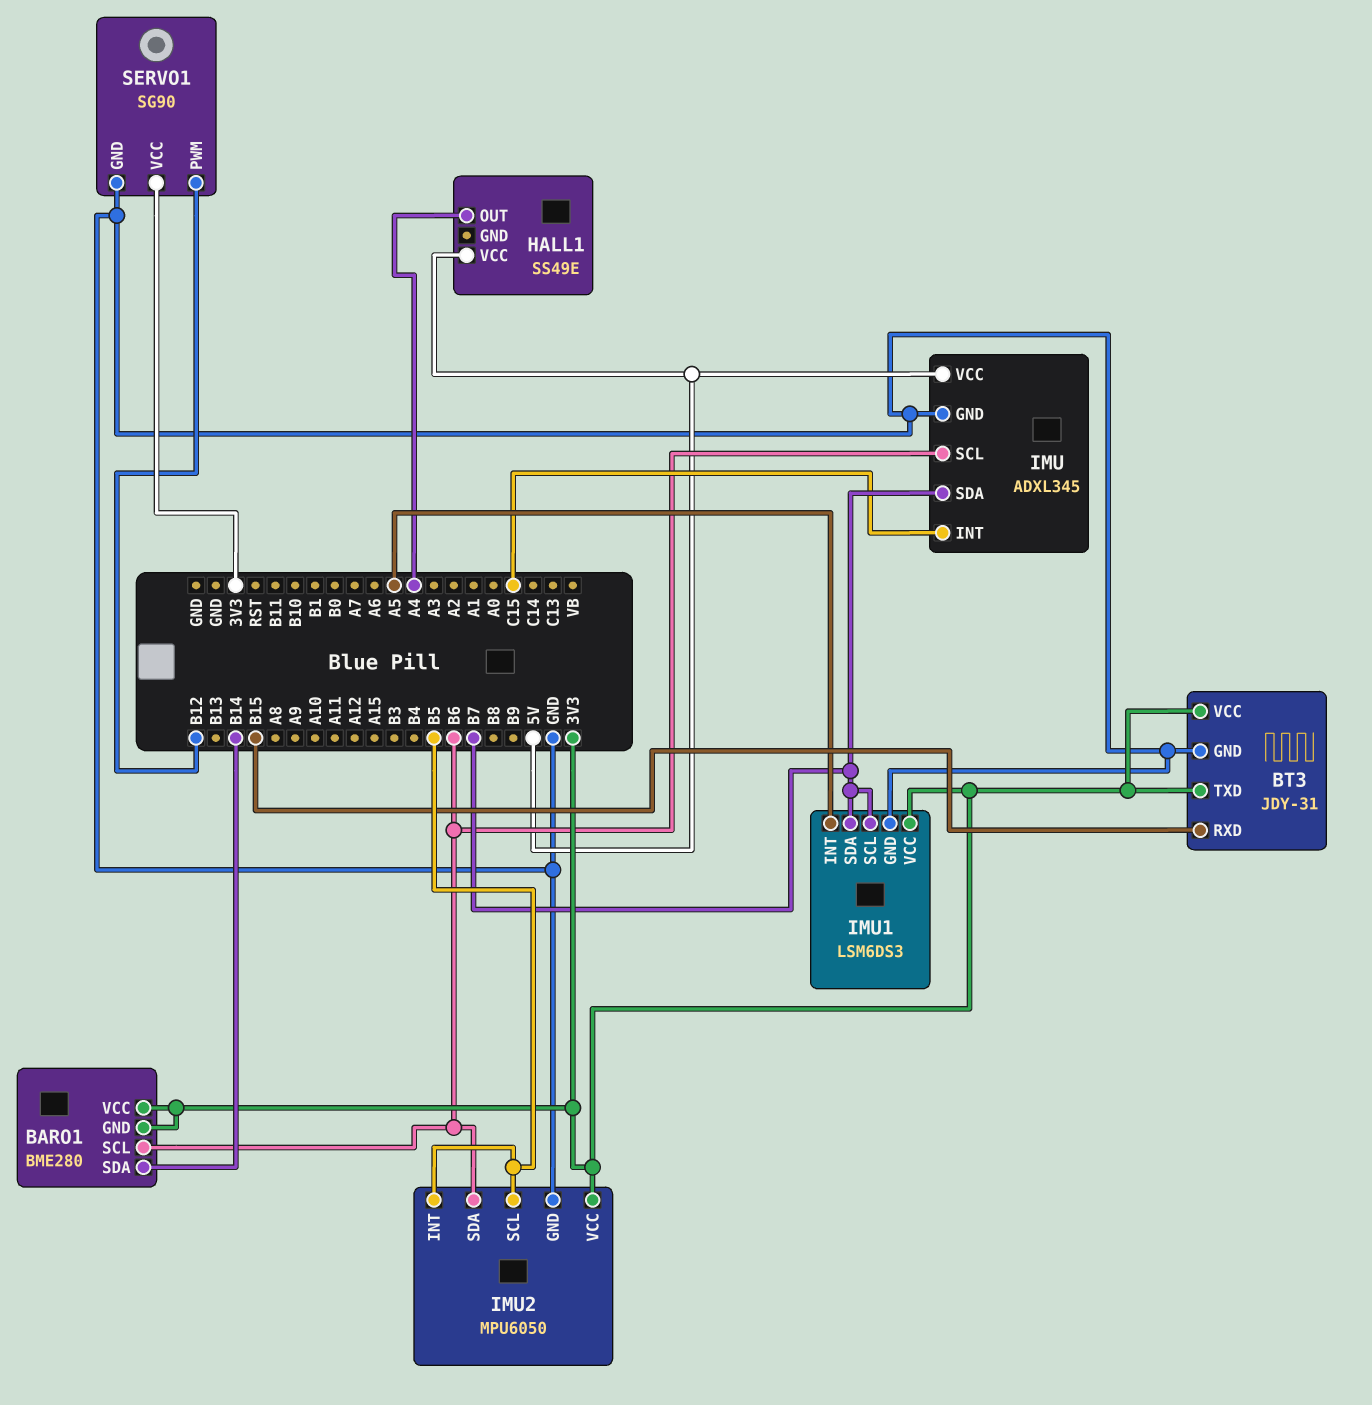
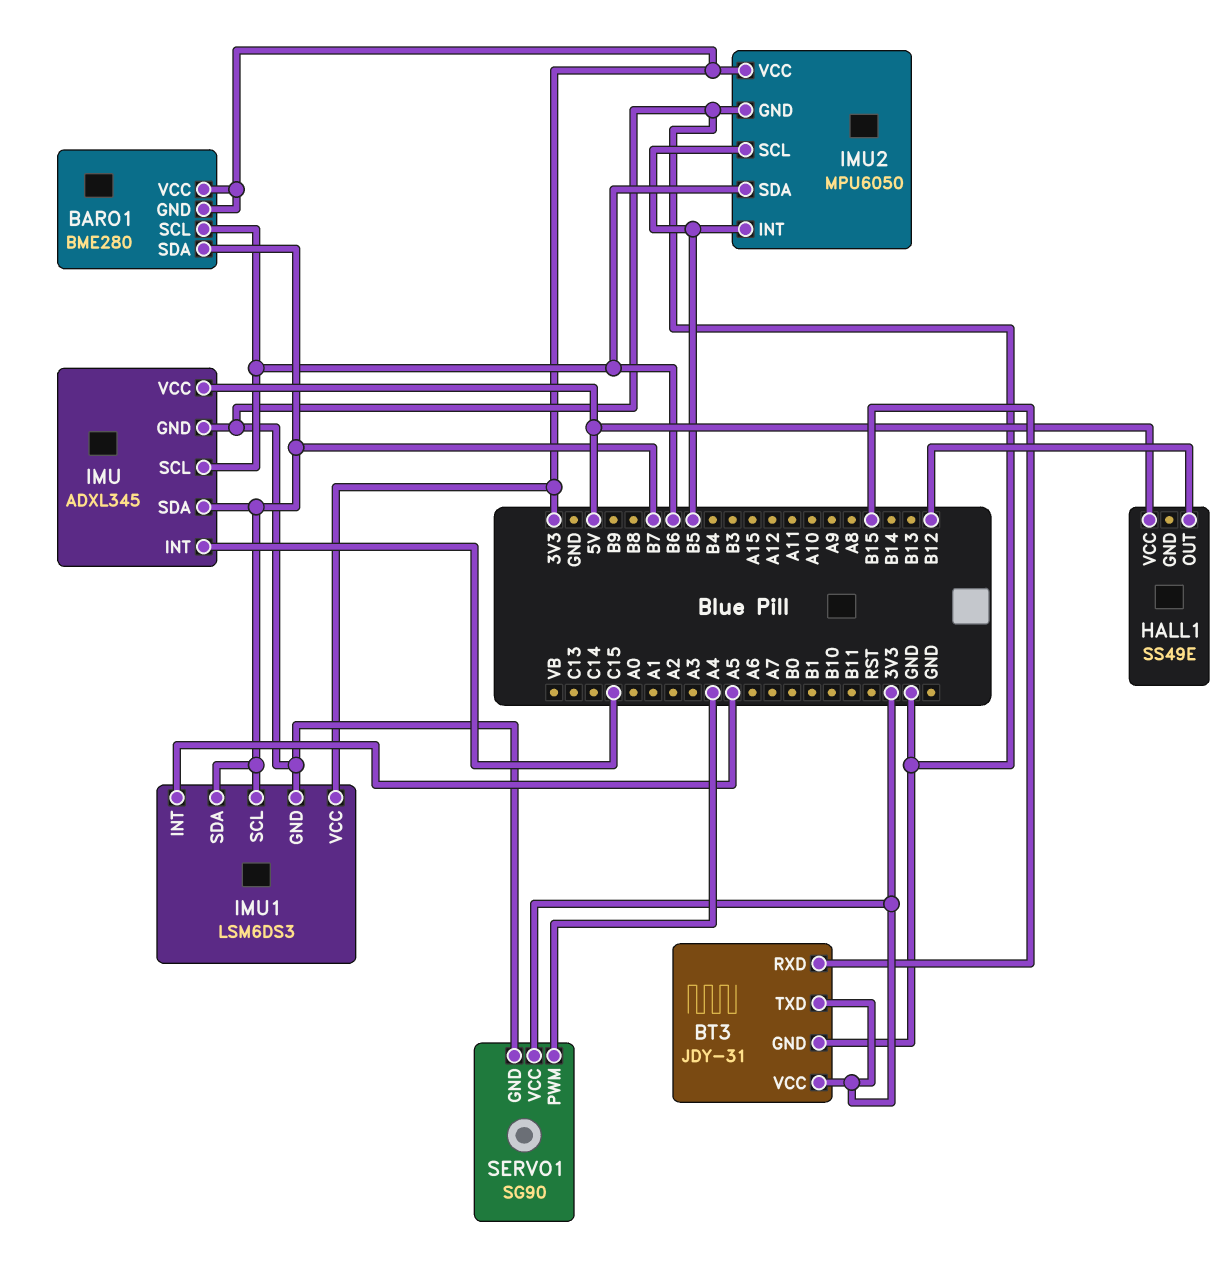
BARO1 pin SDA: B14 -> B7
HALL1 pin OUT: A4 -> B12
SERVO1 pin PWM: B12 -> A4

